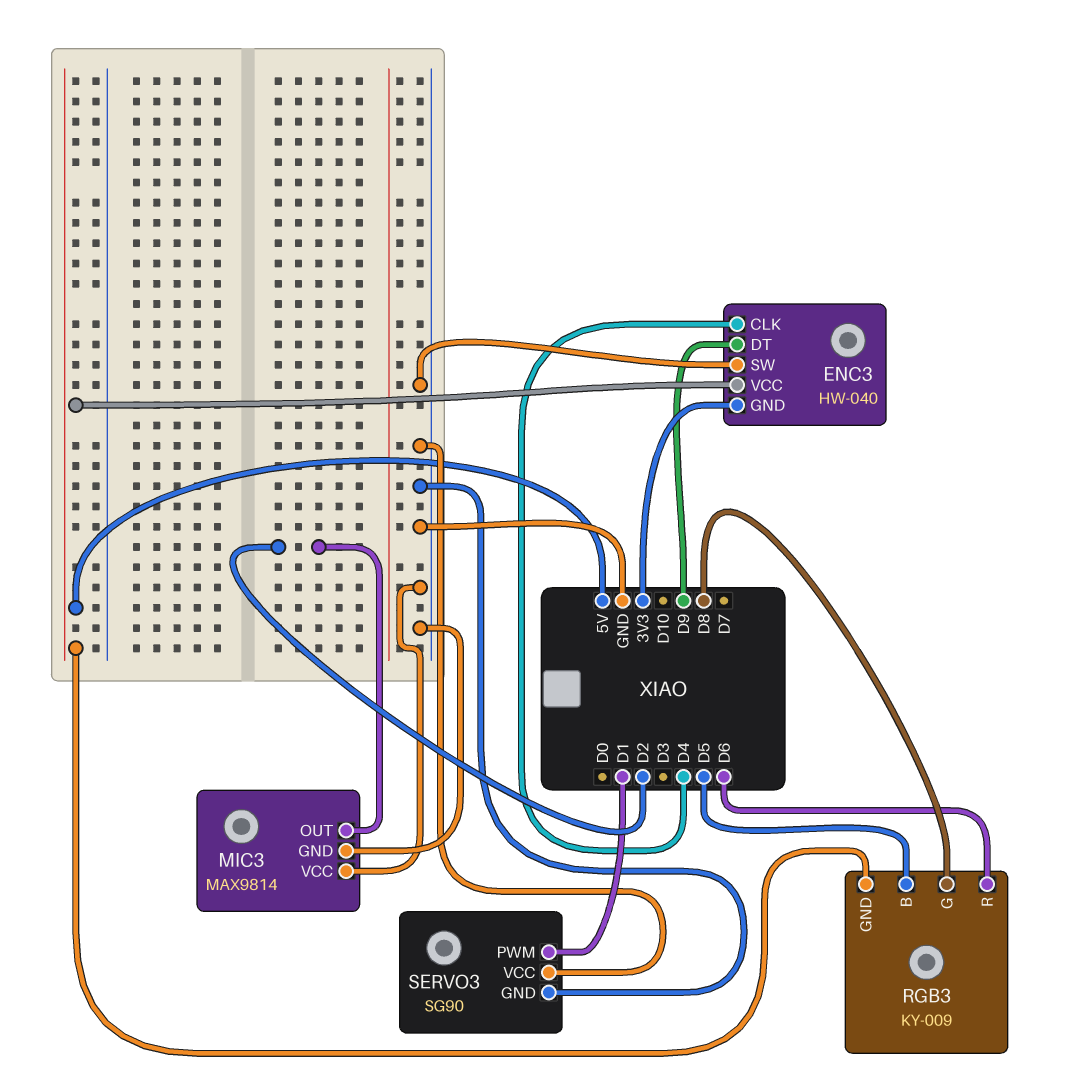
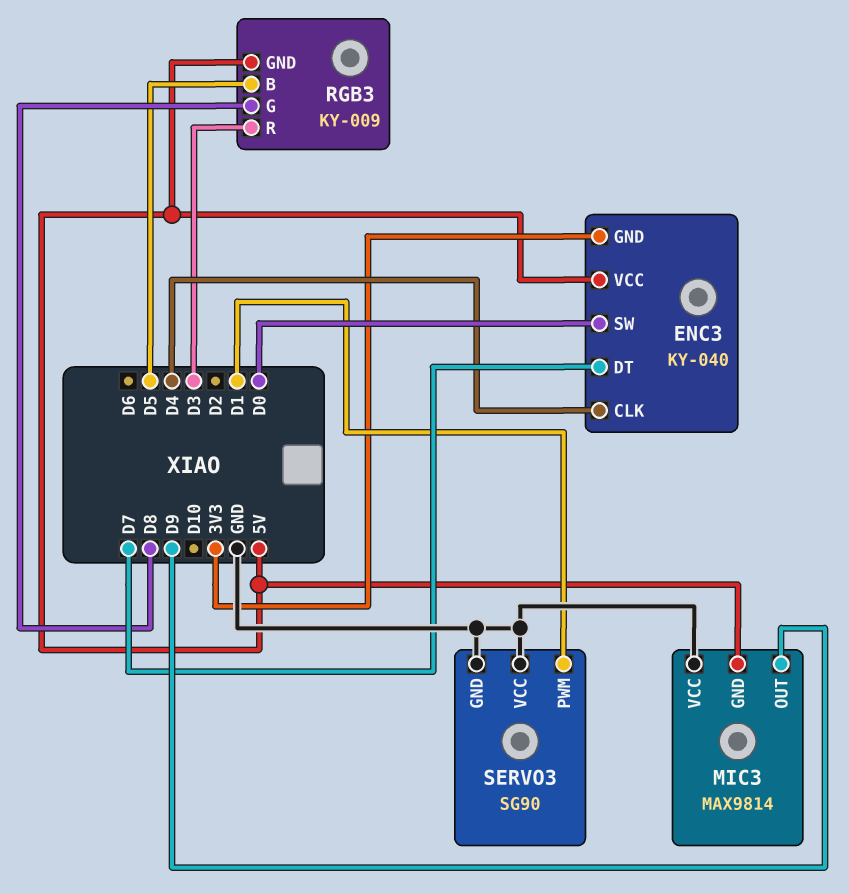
ENC3: HW-040 -> KY-040
ENC3 pin DT: D9 -> D7
ENC3 pin SW: GND -> D0
MIC3 pin GND: GND -> 5V
MIC3 pin OUT: D2 -> D9
RGB3 pin R: D6 -> D3

